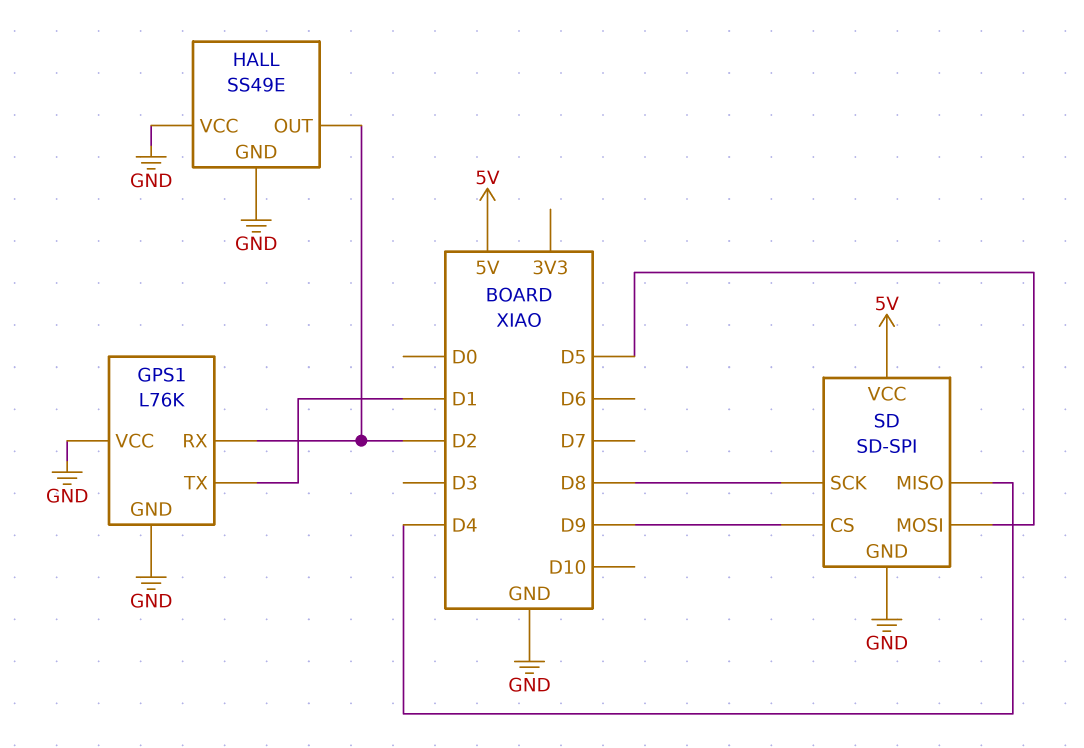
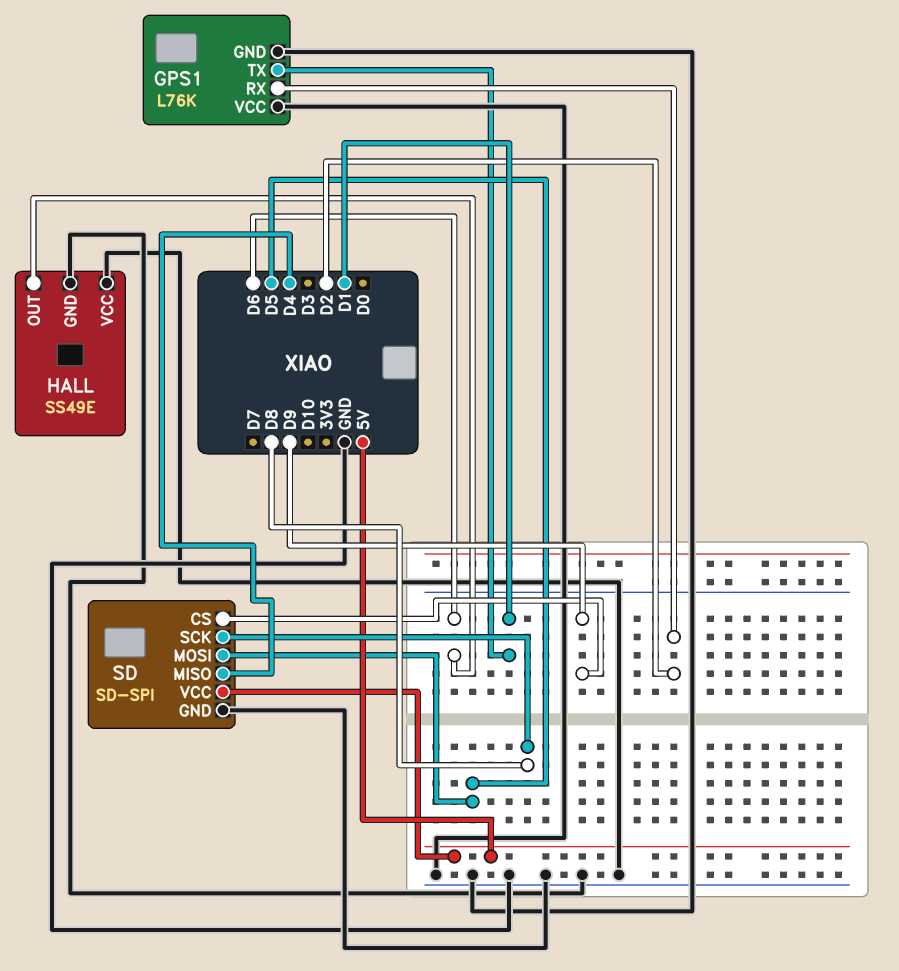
HALL pin OUT: D2 -> D6

